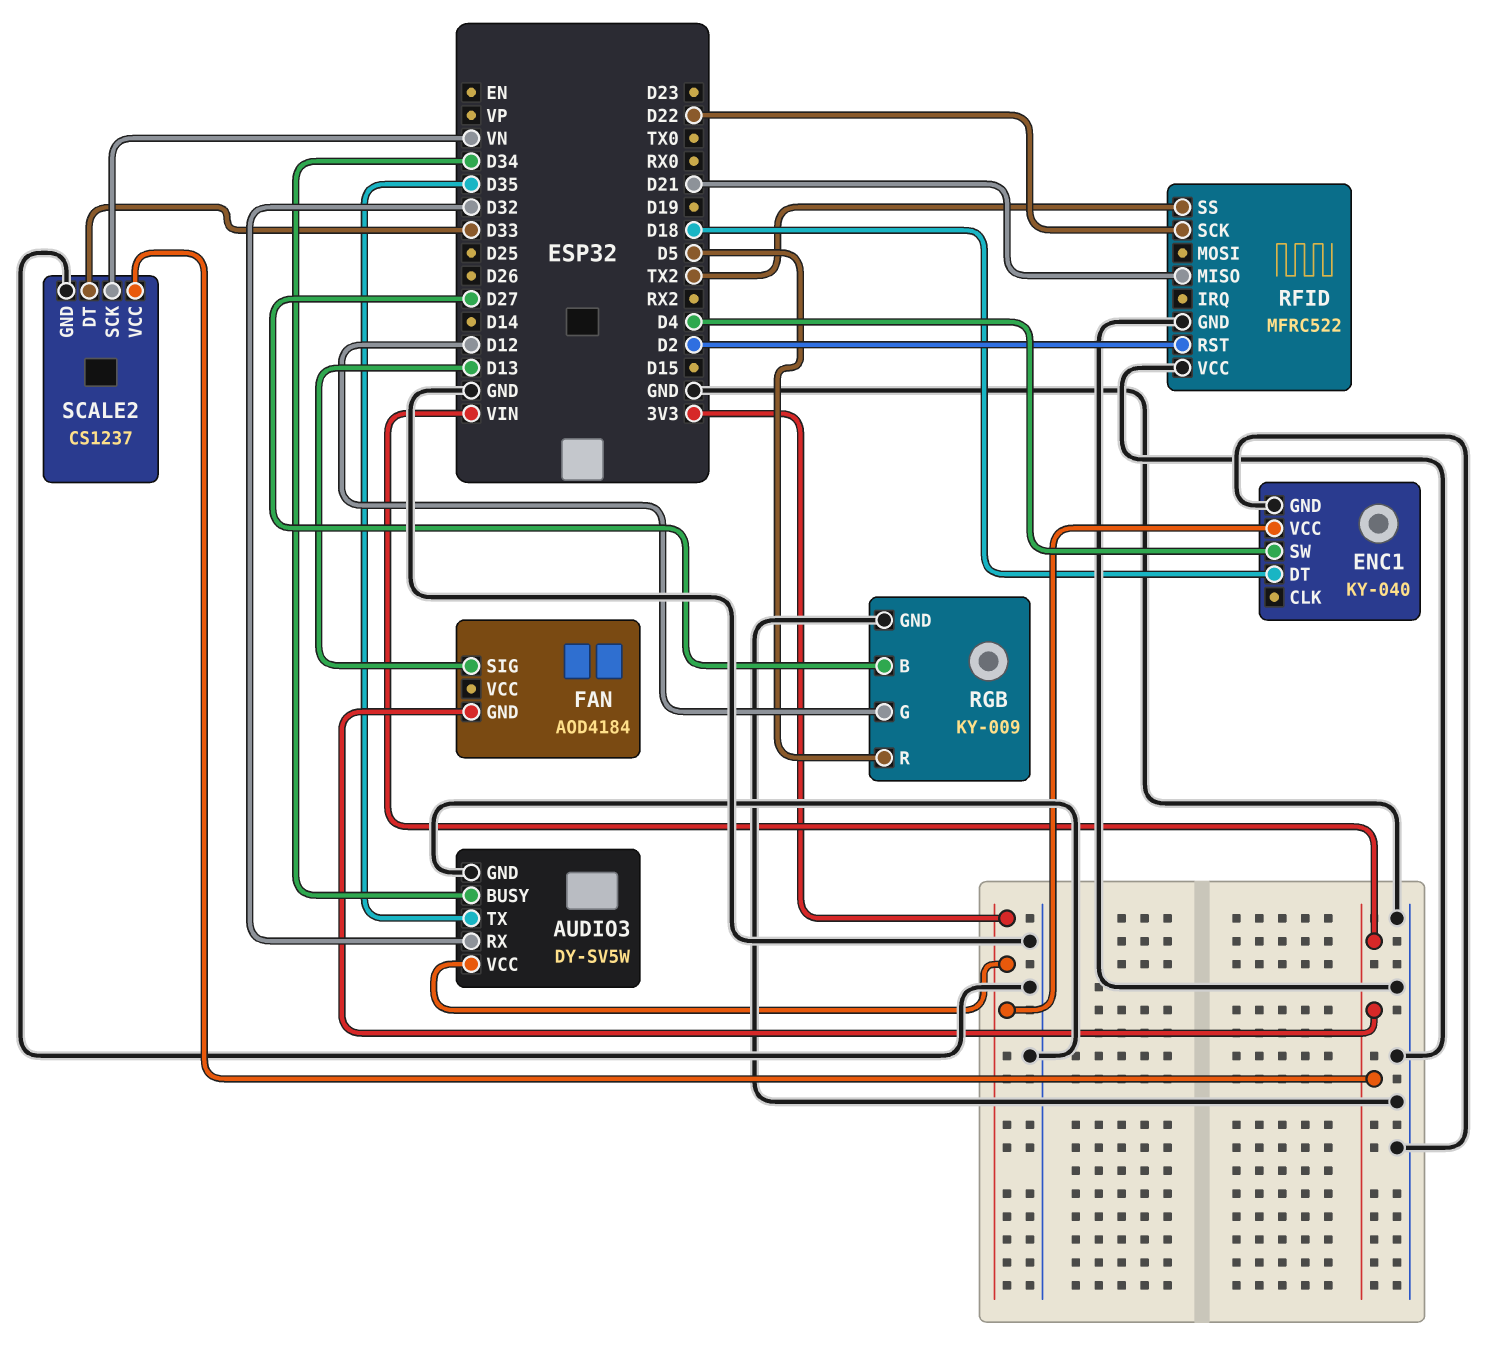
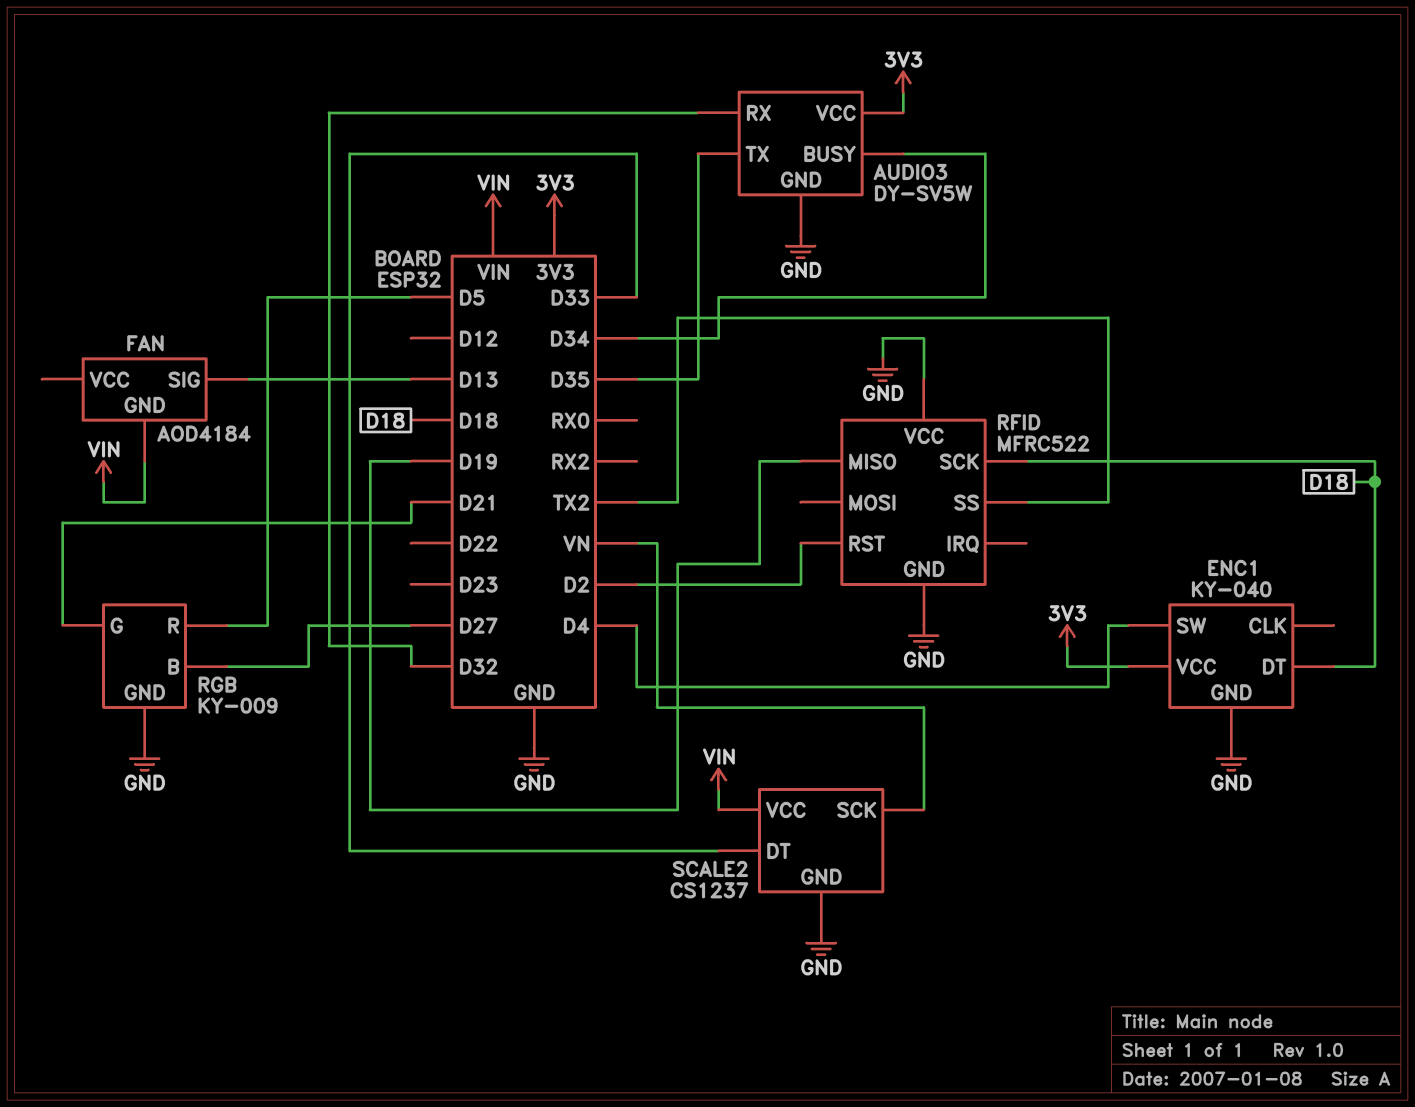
RFID pin MISO: D21 -> D19
RFID pin SCK: D22 -> D18
RGB pin G: D12 -> D21

